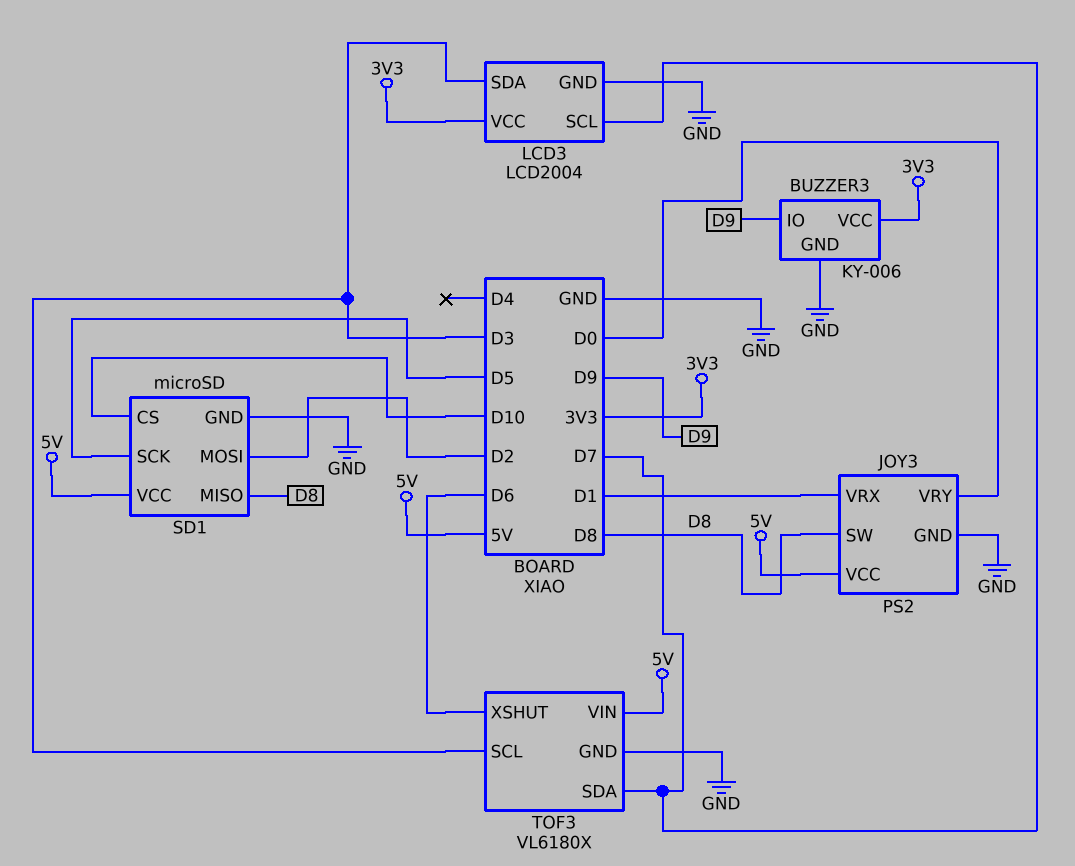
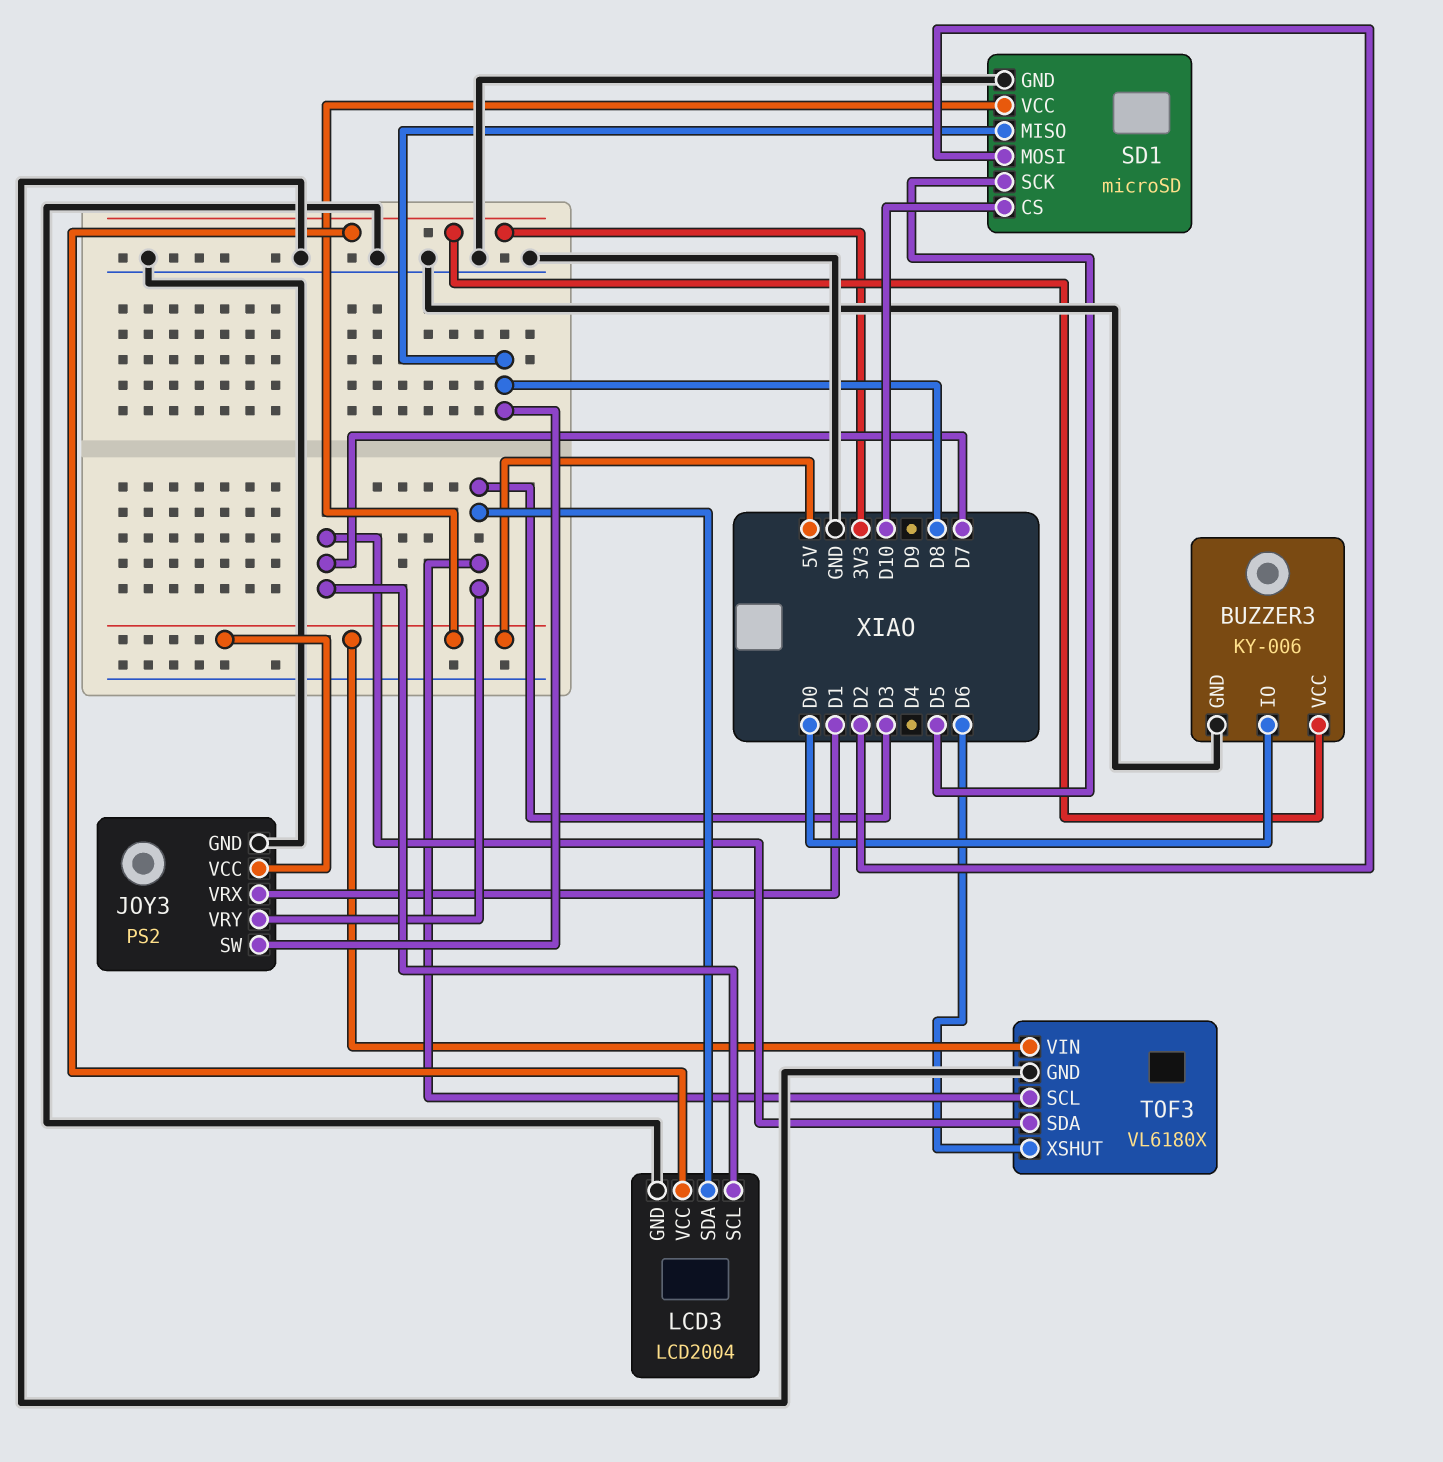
BUZZER3 pin IO: D9 -> D0
JOY3 pin VRY: D0 -> D3

